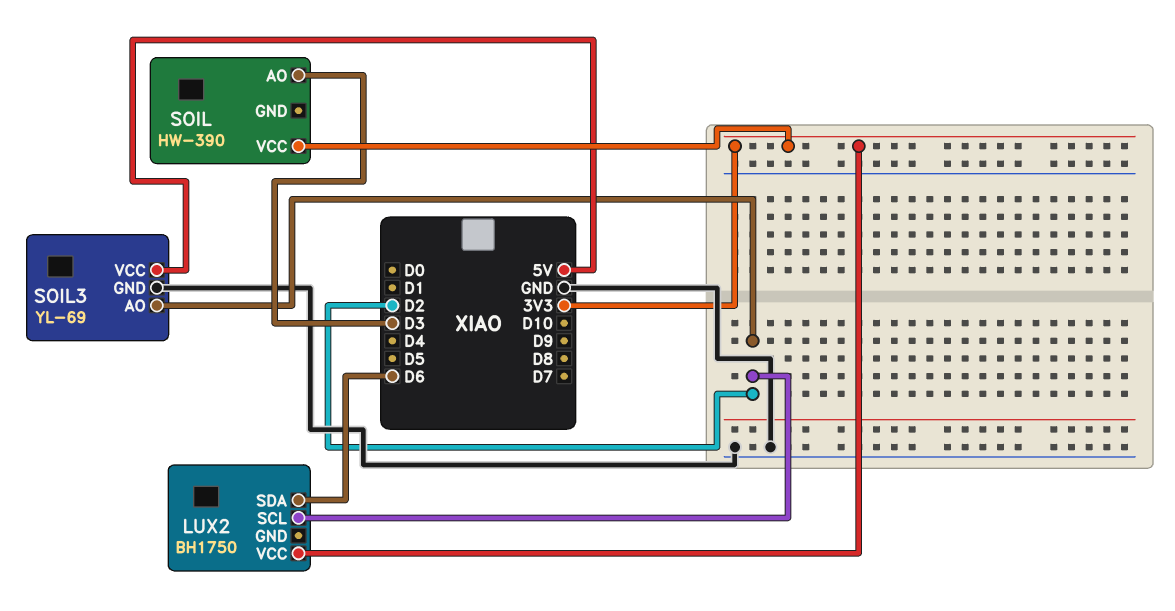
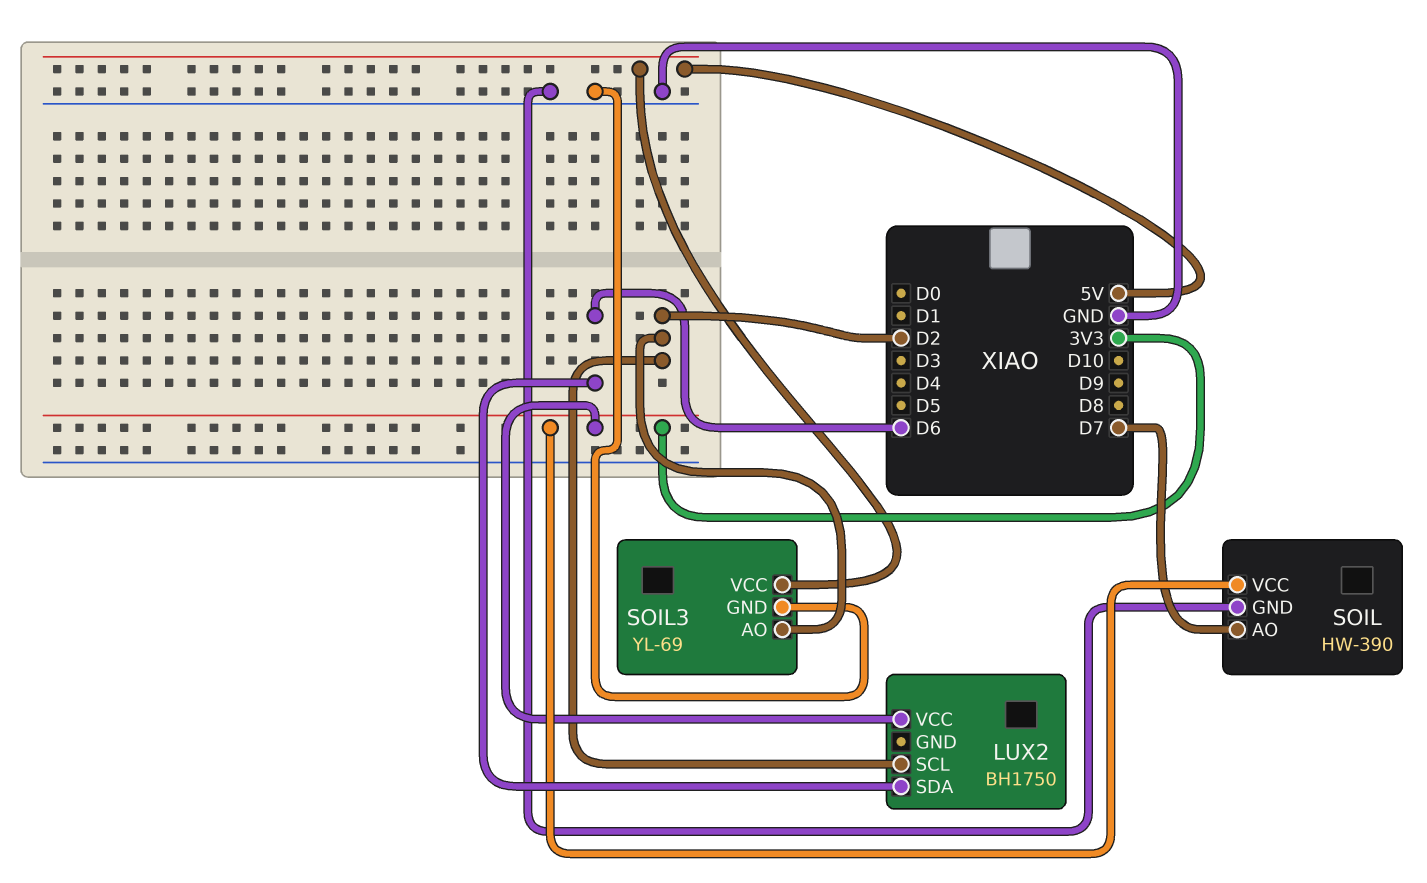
SOIL pin AO: D3 -> D7
SOIL pin GND: none -> GND

